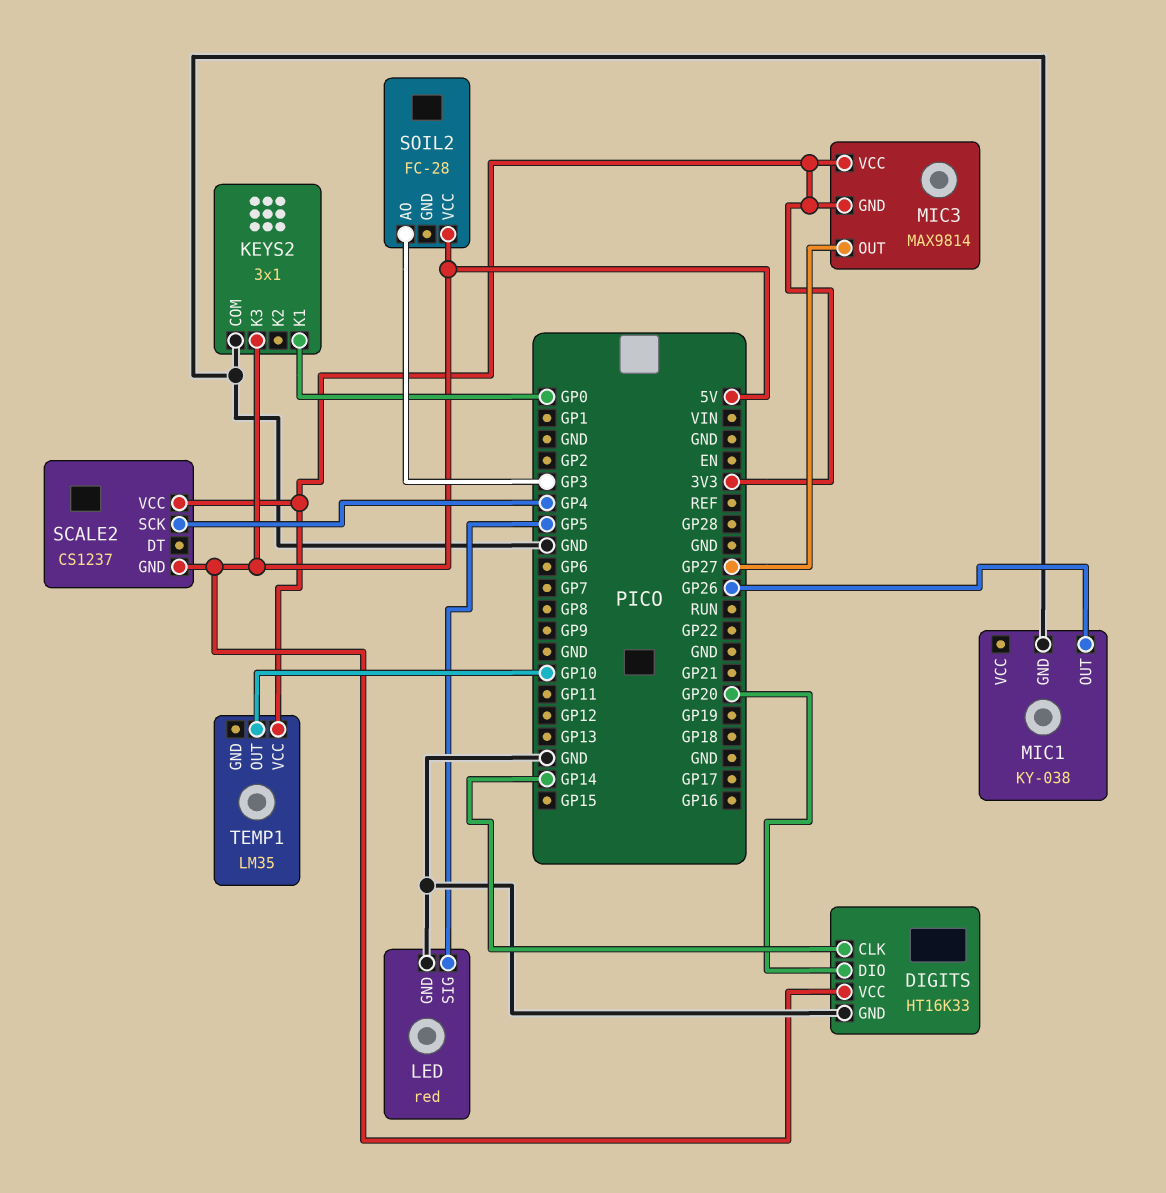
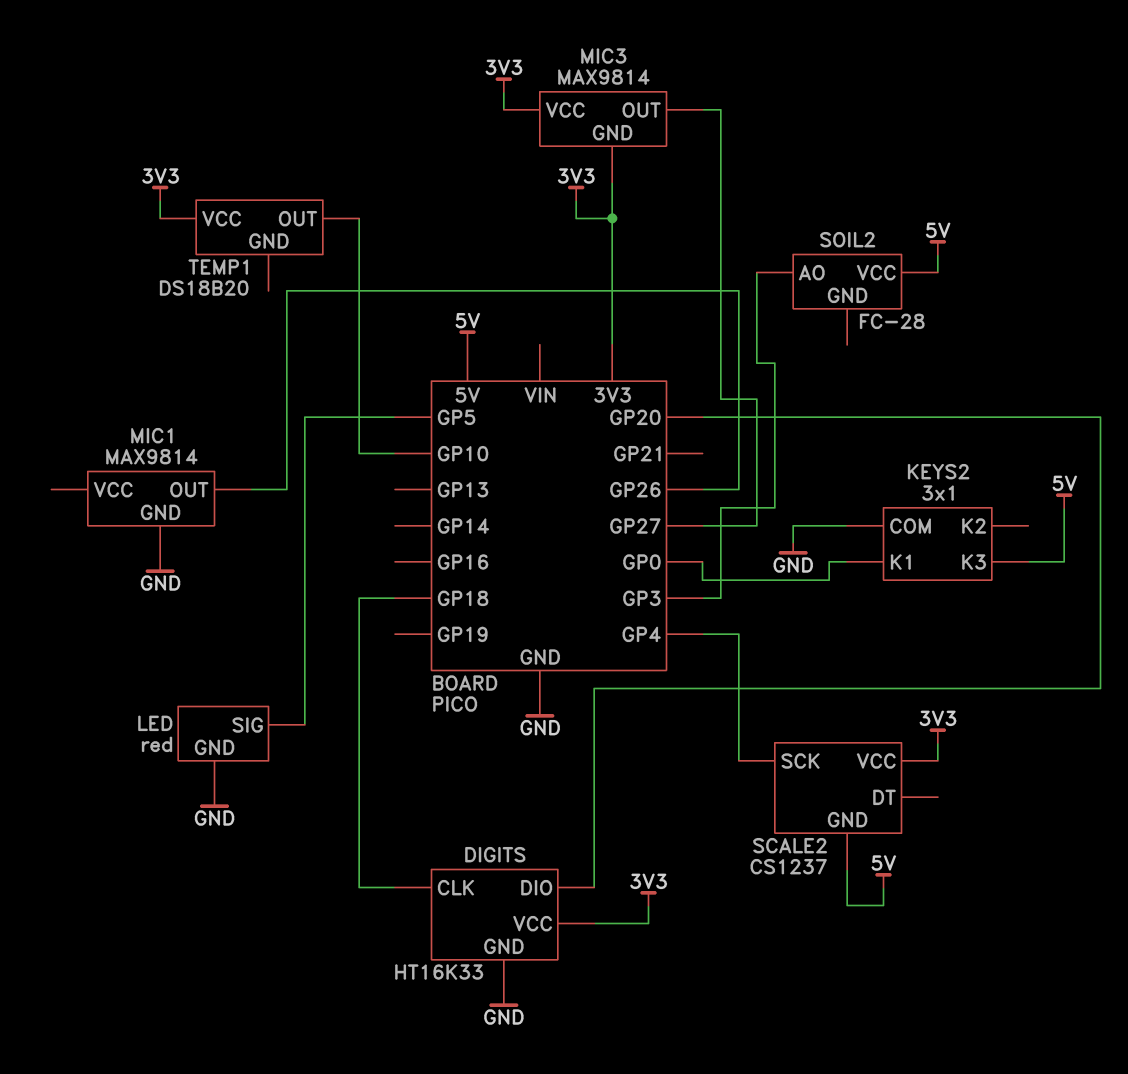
DIGITS pin CLK: GP14 -> GP18
DIGITS pin VCC: 5V -> 3V3
MIC1: KY-038 -> MAX9814
TEMP1: LM35 -> DS18B20

